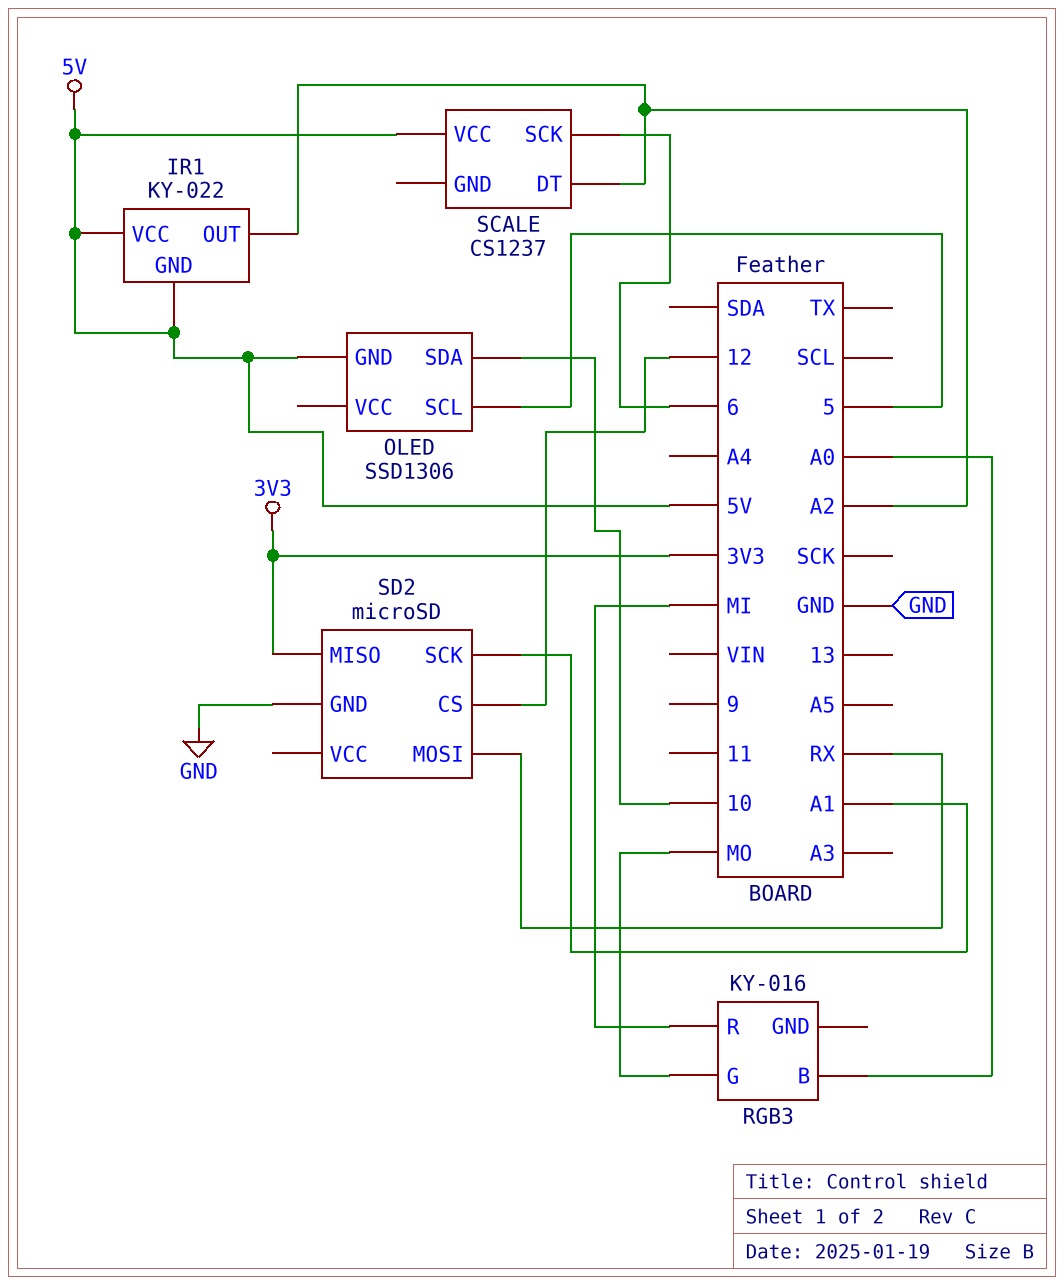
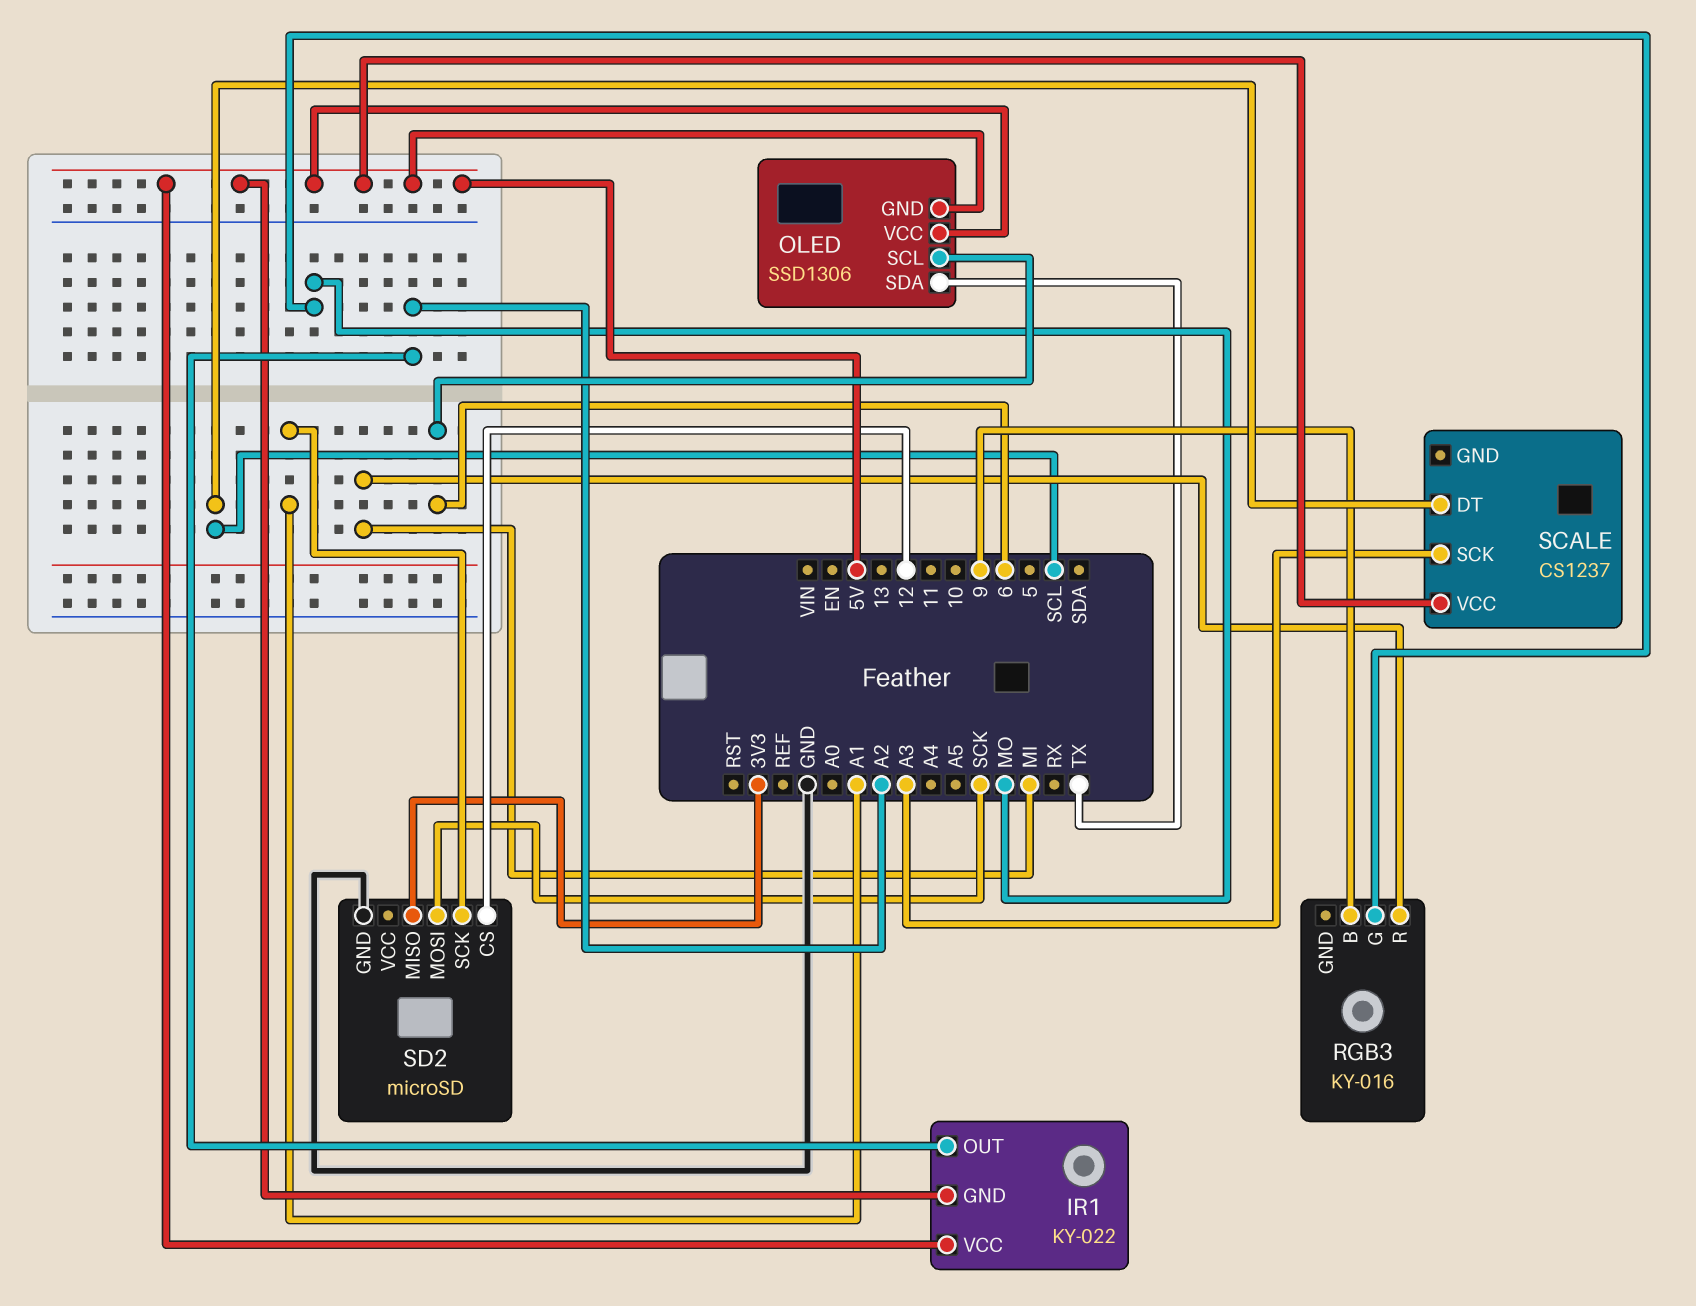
OLED pin SCL: 5 -> 6
OLED pin SDA: 10 -> TX
OLED pin VCC: none -> 5V
RGB3 pin B: A0 -> 9
SCALE pin DT: A2 -> SCL
SCALE pin SCK: 6 -> A3
SD2 pin MOSI: RX -> SCK

